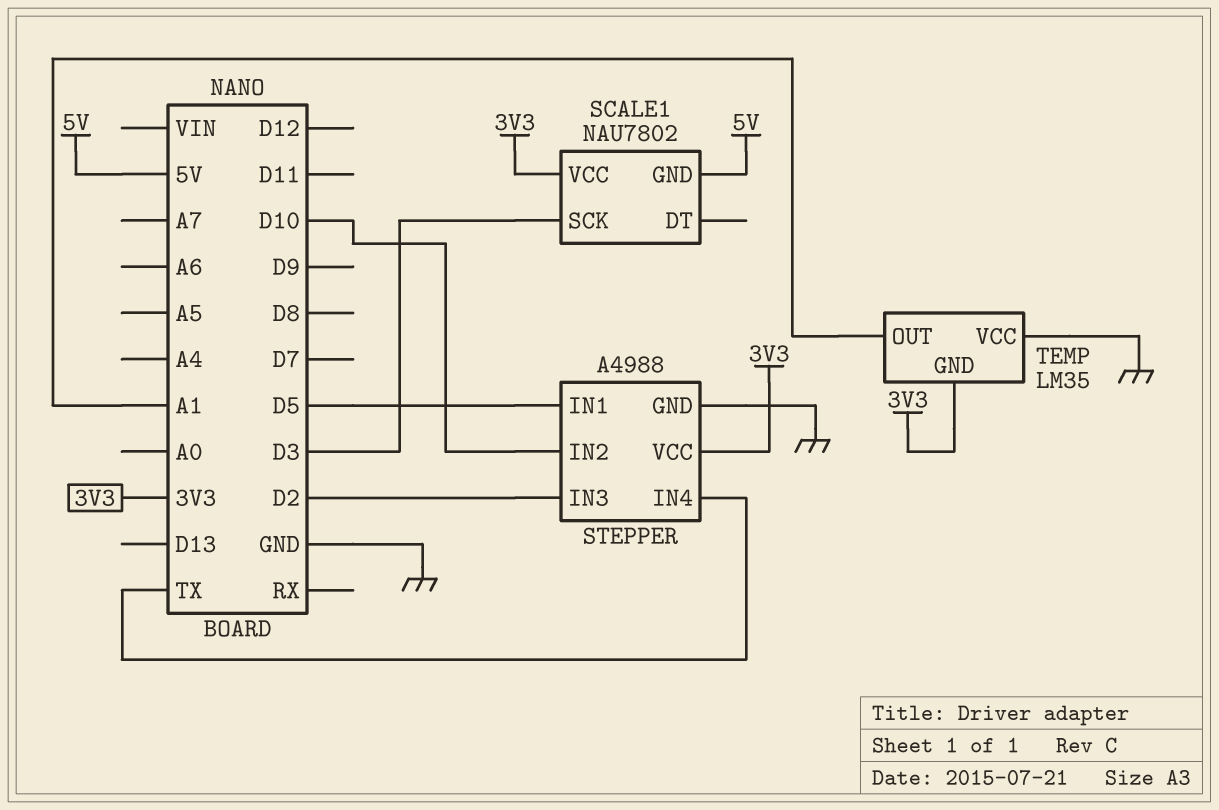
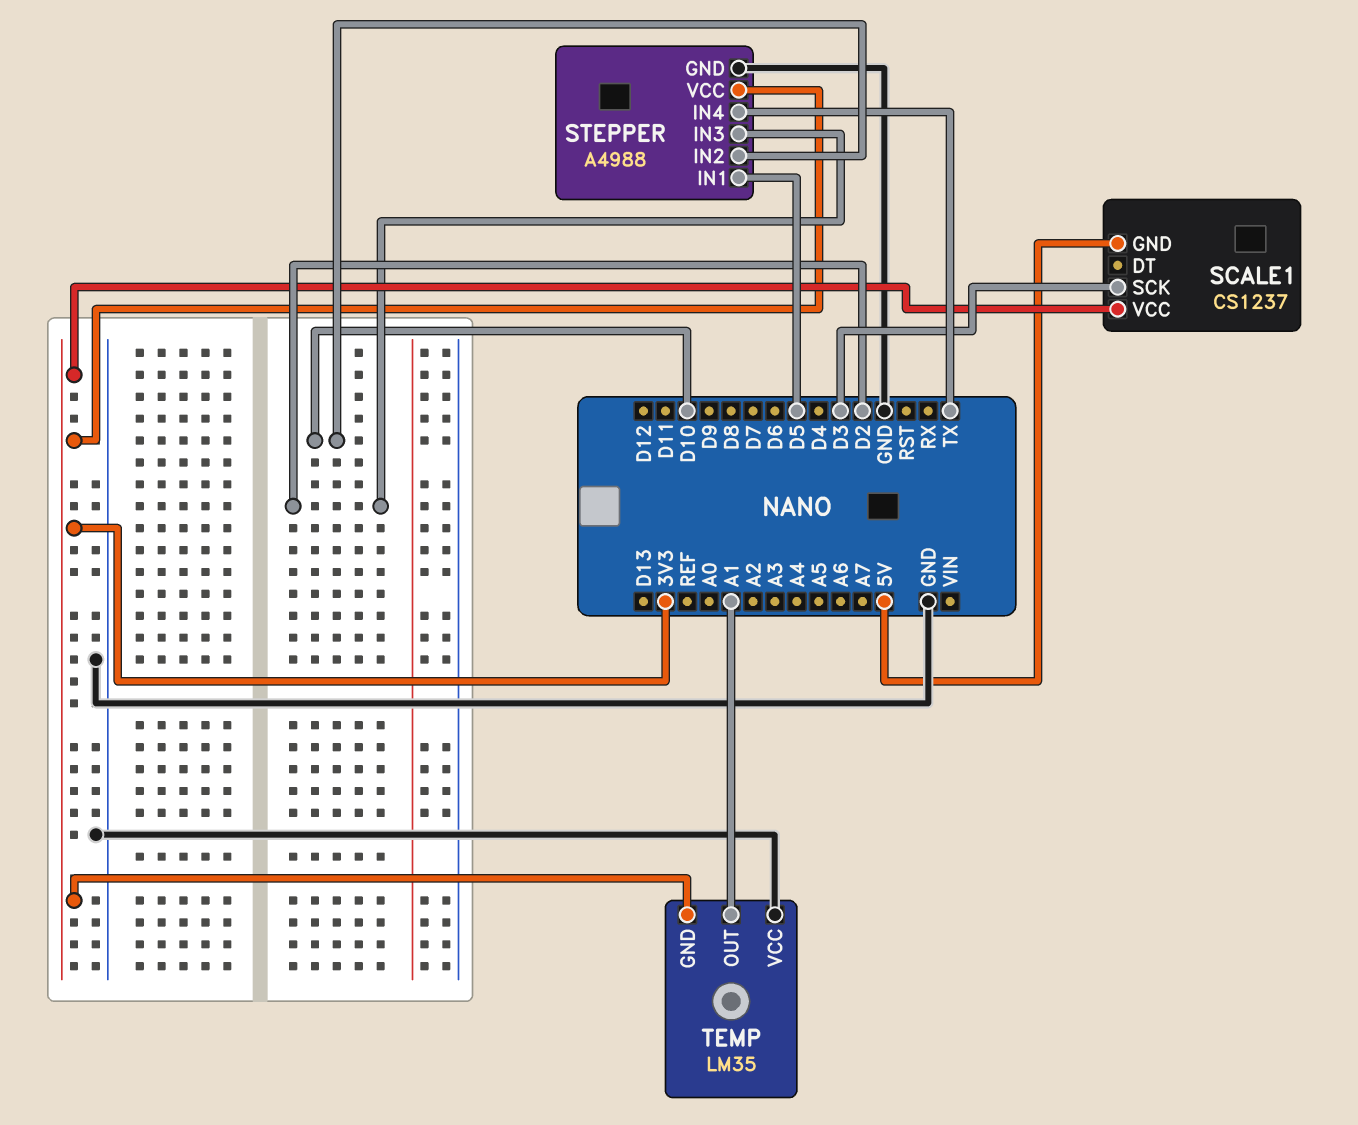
SCALE1: NAU7802 -> CS1237

